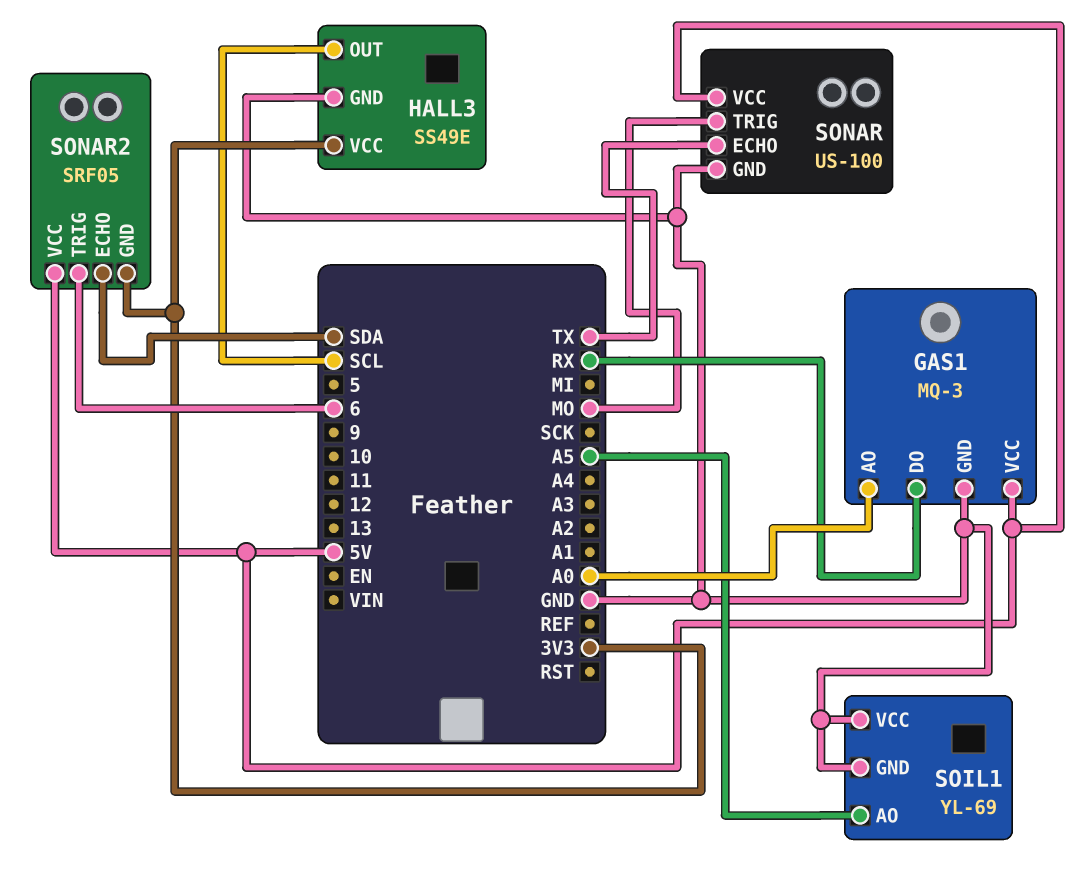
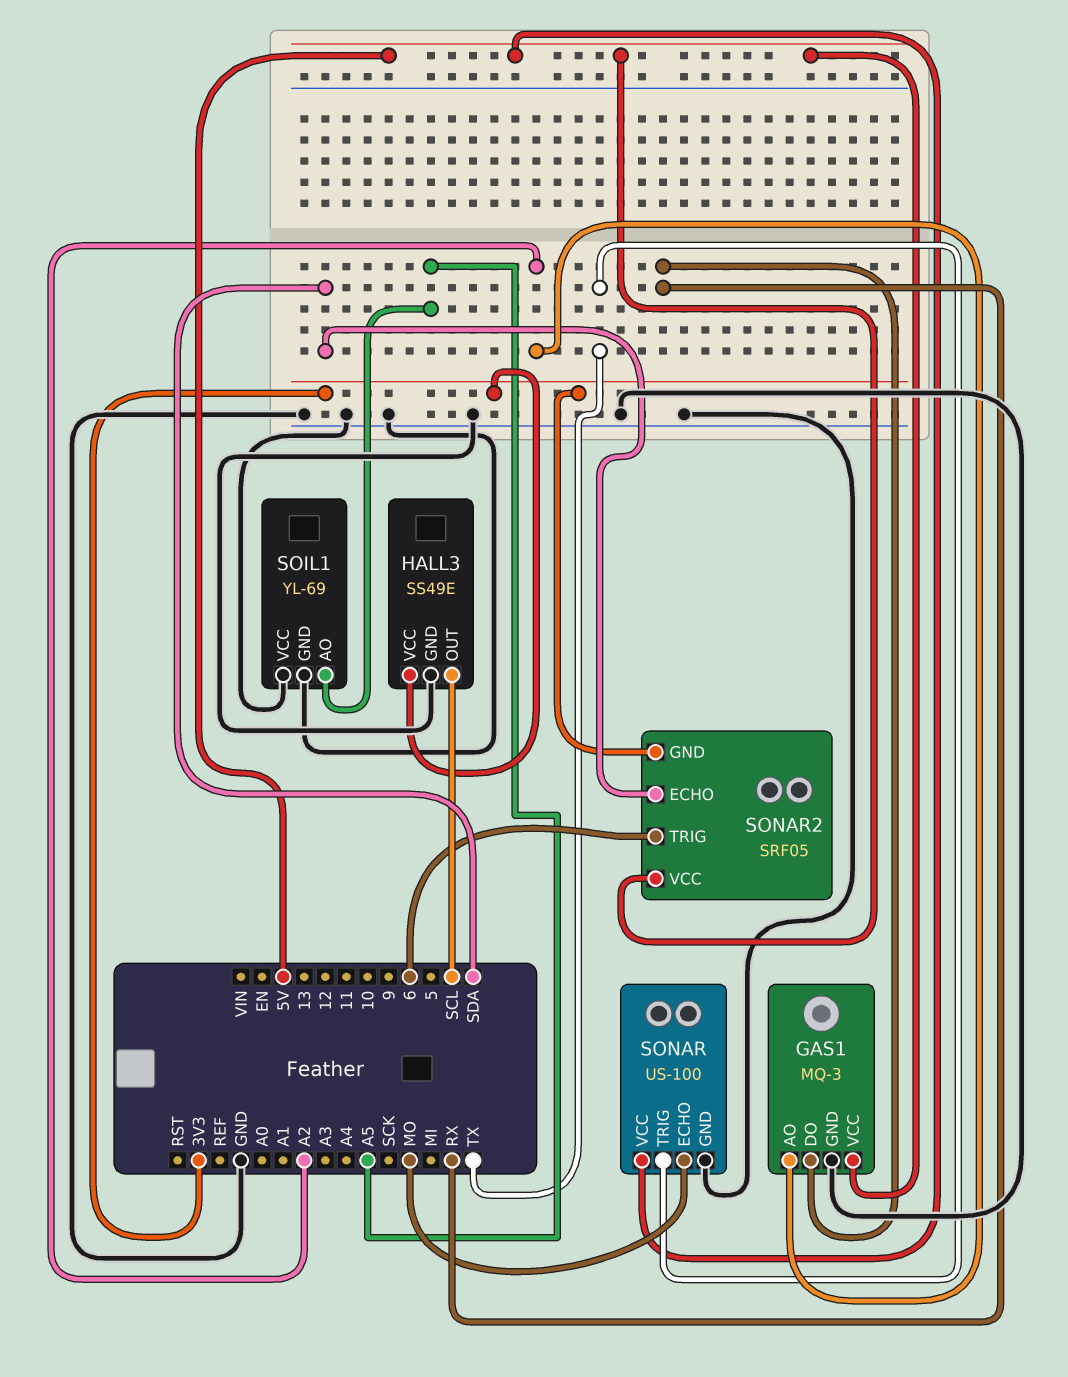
GAS1 pin AO: A0 -> A2
SONAR pin ECHO: TX -> MO
SONAR pin TRIG: MO -> TX

